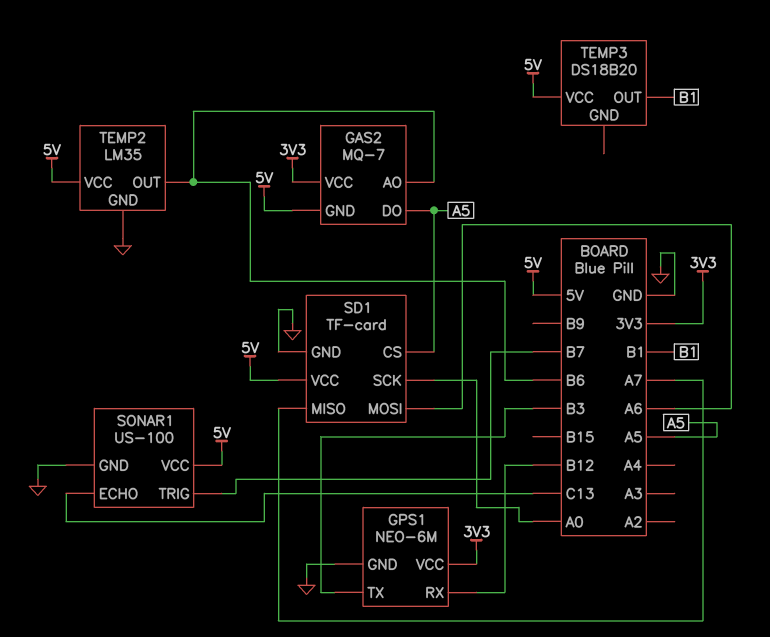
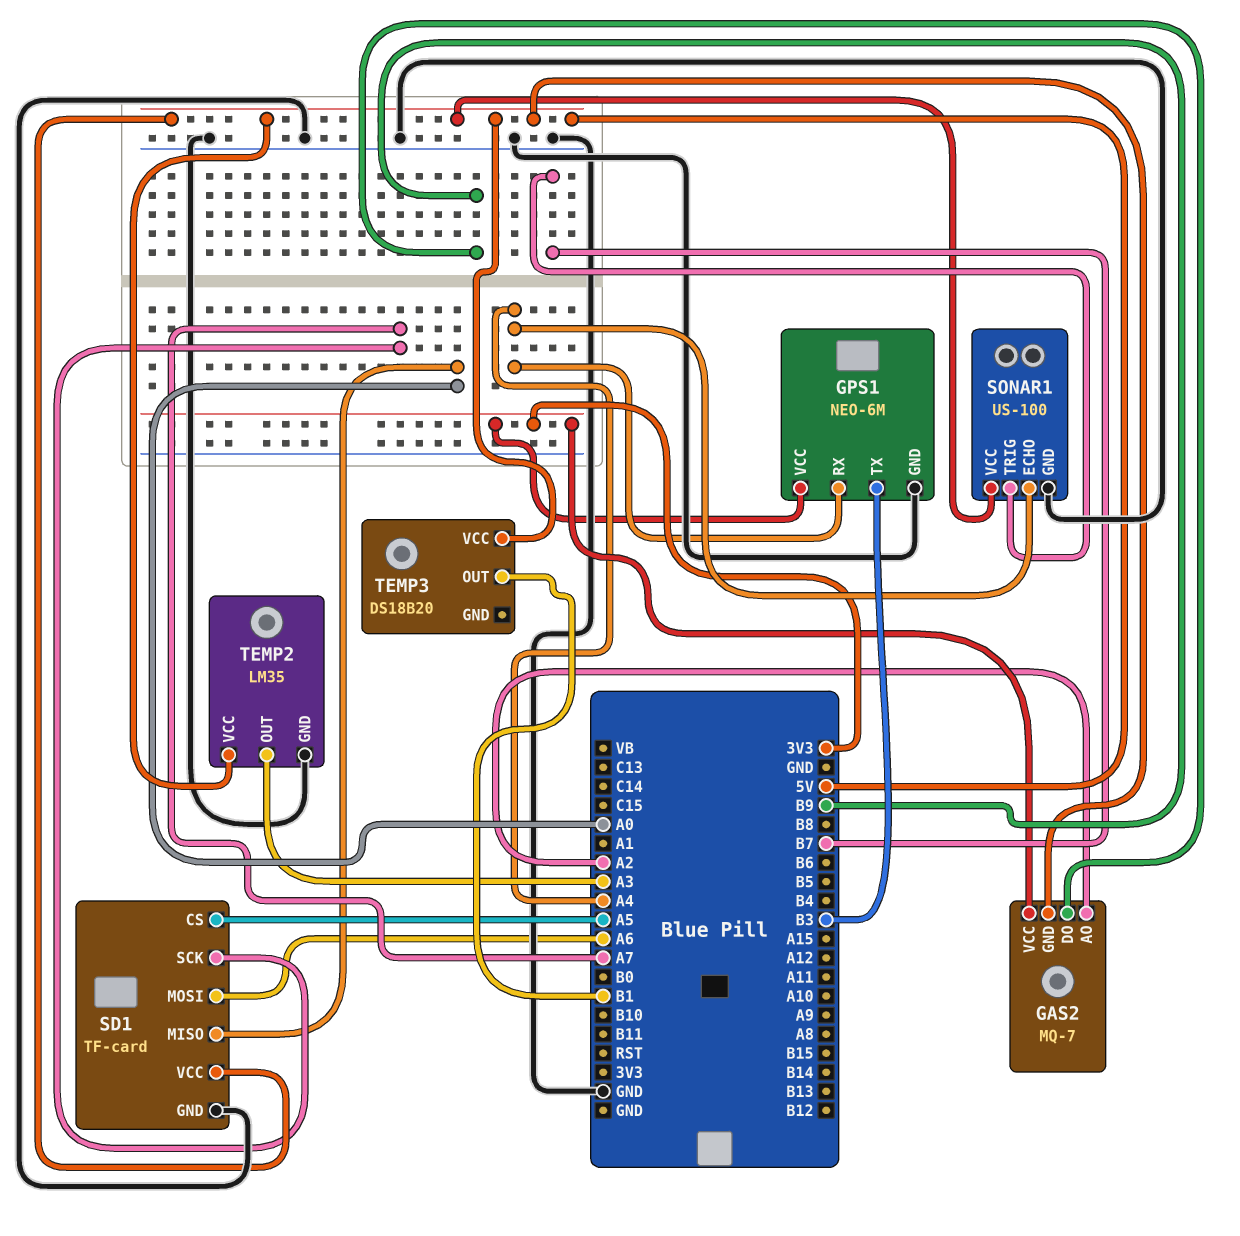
GAS2 pin AO: B6 -> A2
GAS2 pin DO: A5 -> B9
GPS1 pin RX: B12 -> A4
SD1 pin MISO: A7 -> A0
SD1 pin SCK: A0 -> A7
SONAR1 pin ECHO: C13 -> A4
TEMP2 pin OUT: B6 -> A3

